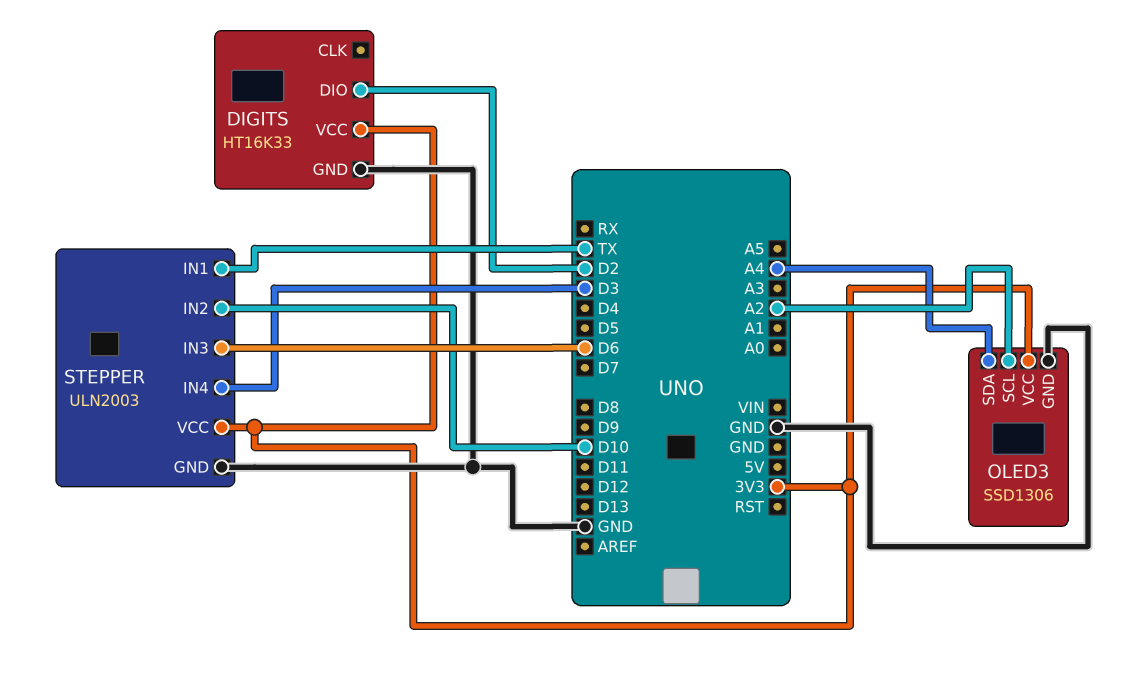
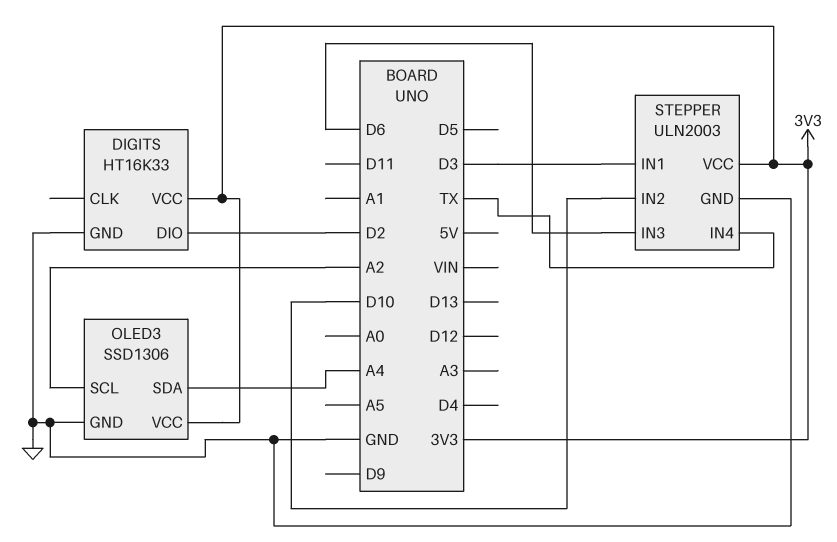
STEPPER pin IN1: TX -> D3
STEPPER pin IN4: D3 -> TX

